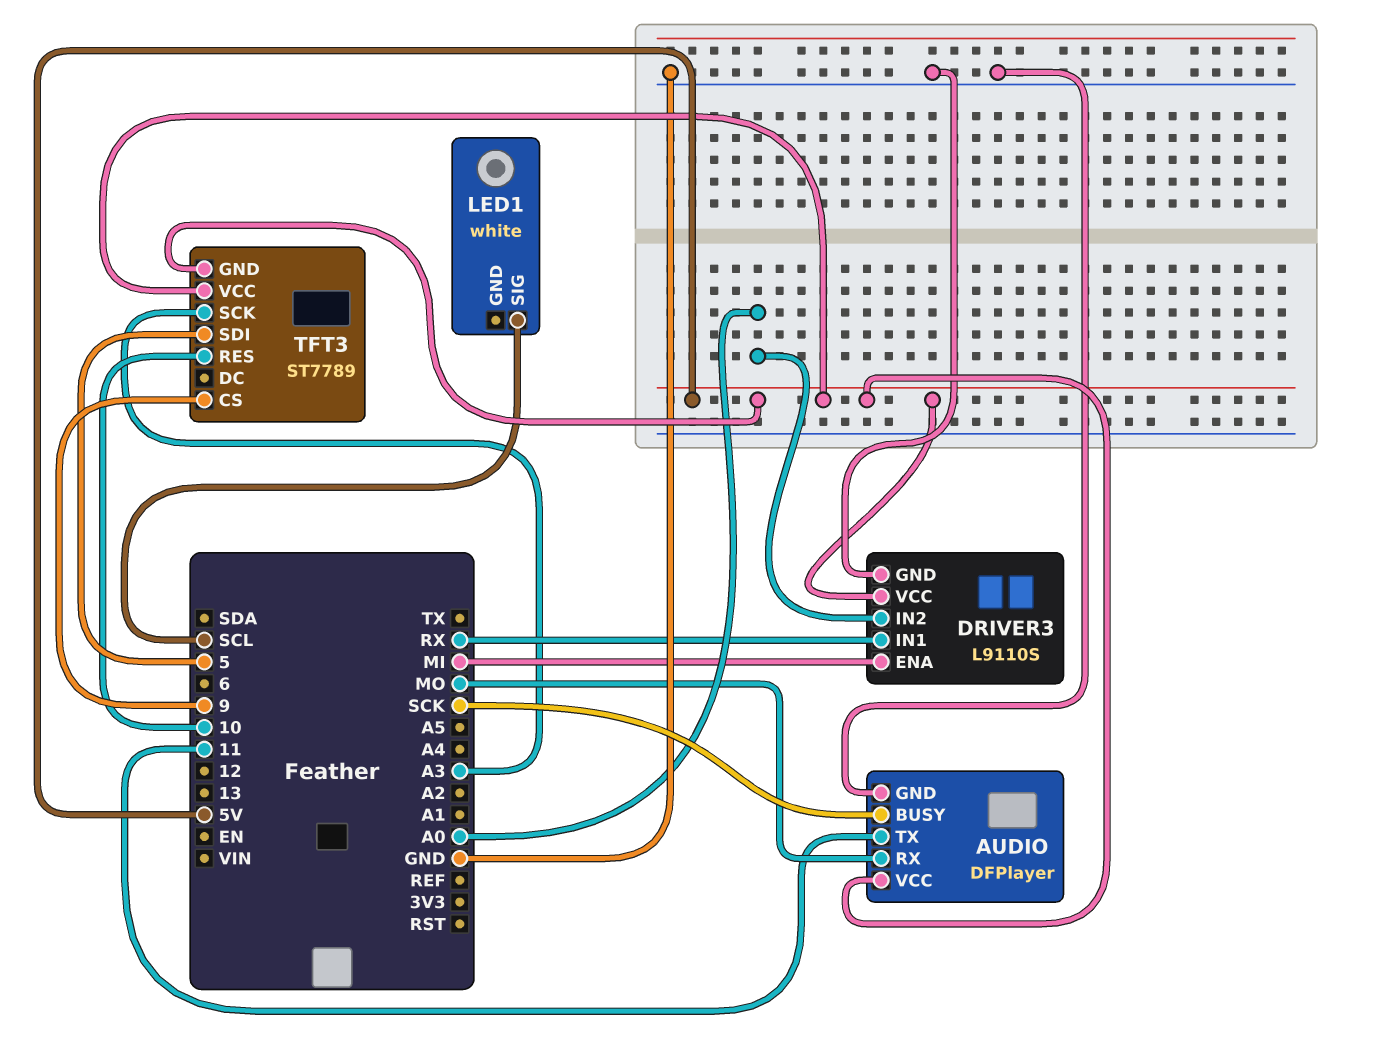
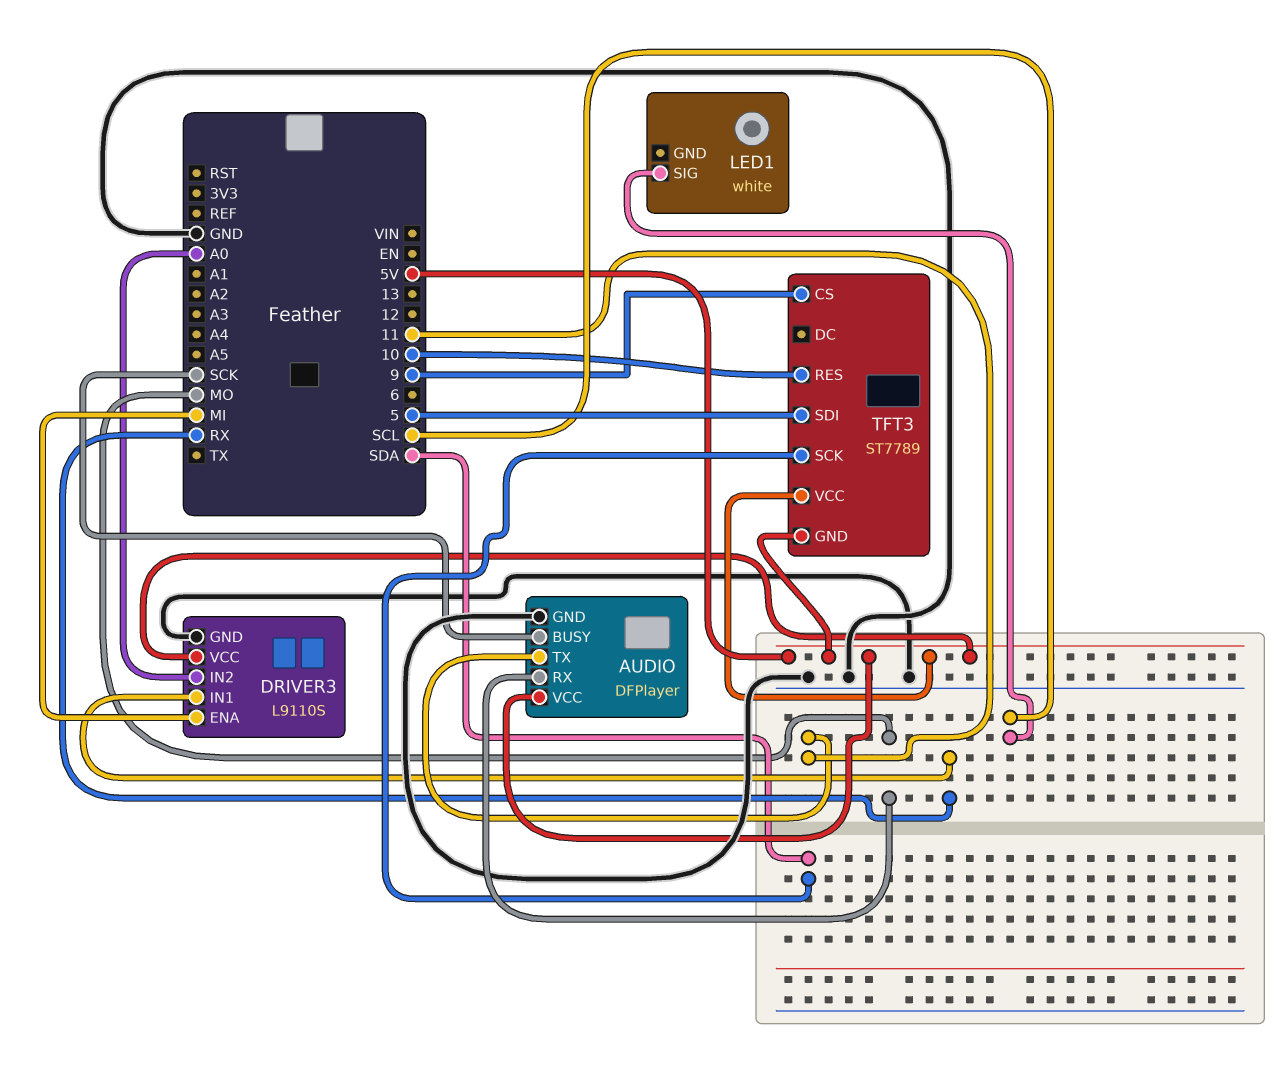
TFT3 pin SCK: A3 -> SDA

